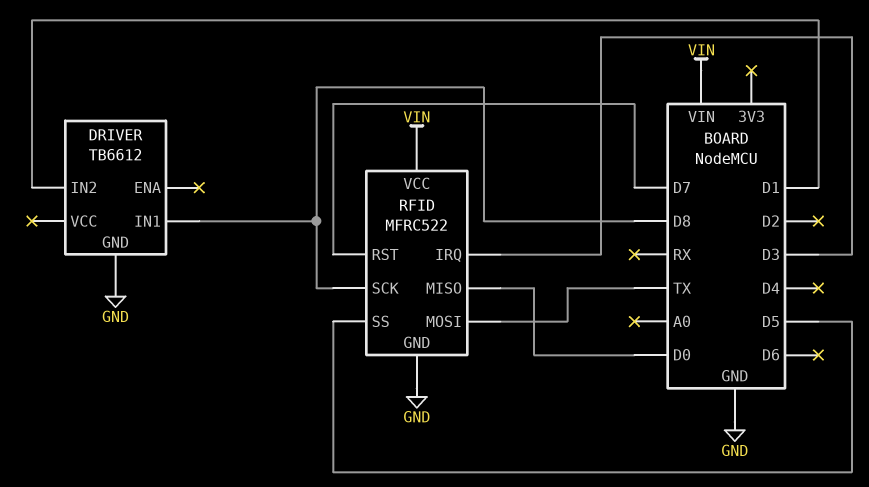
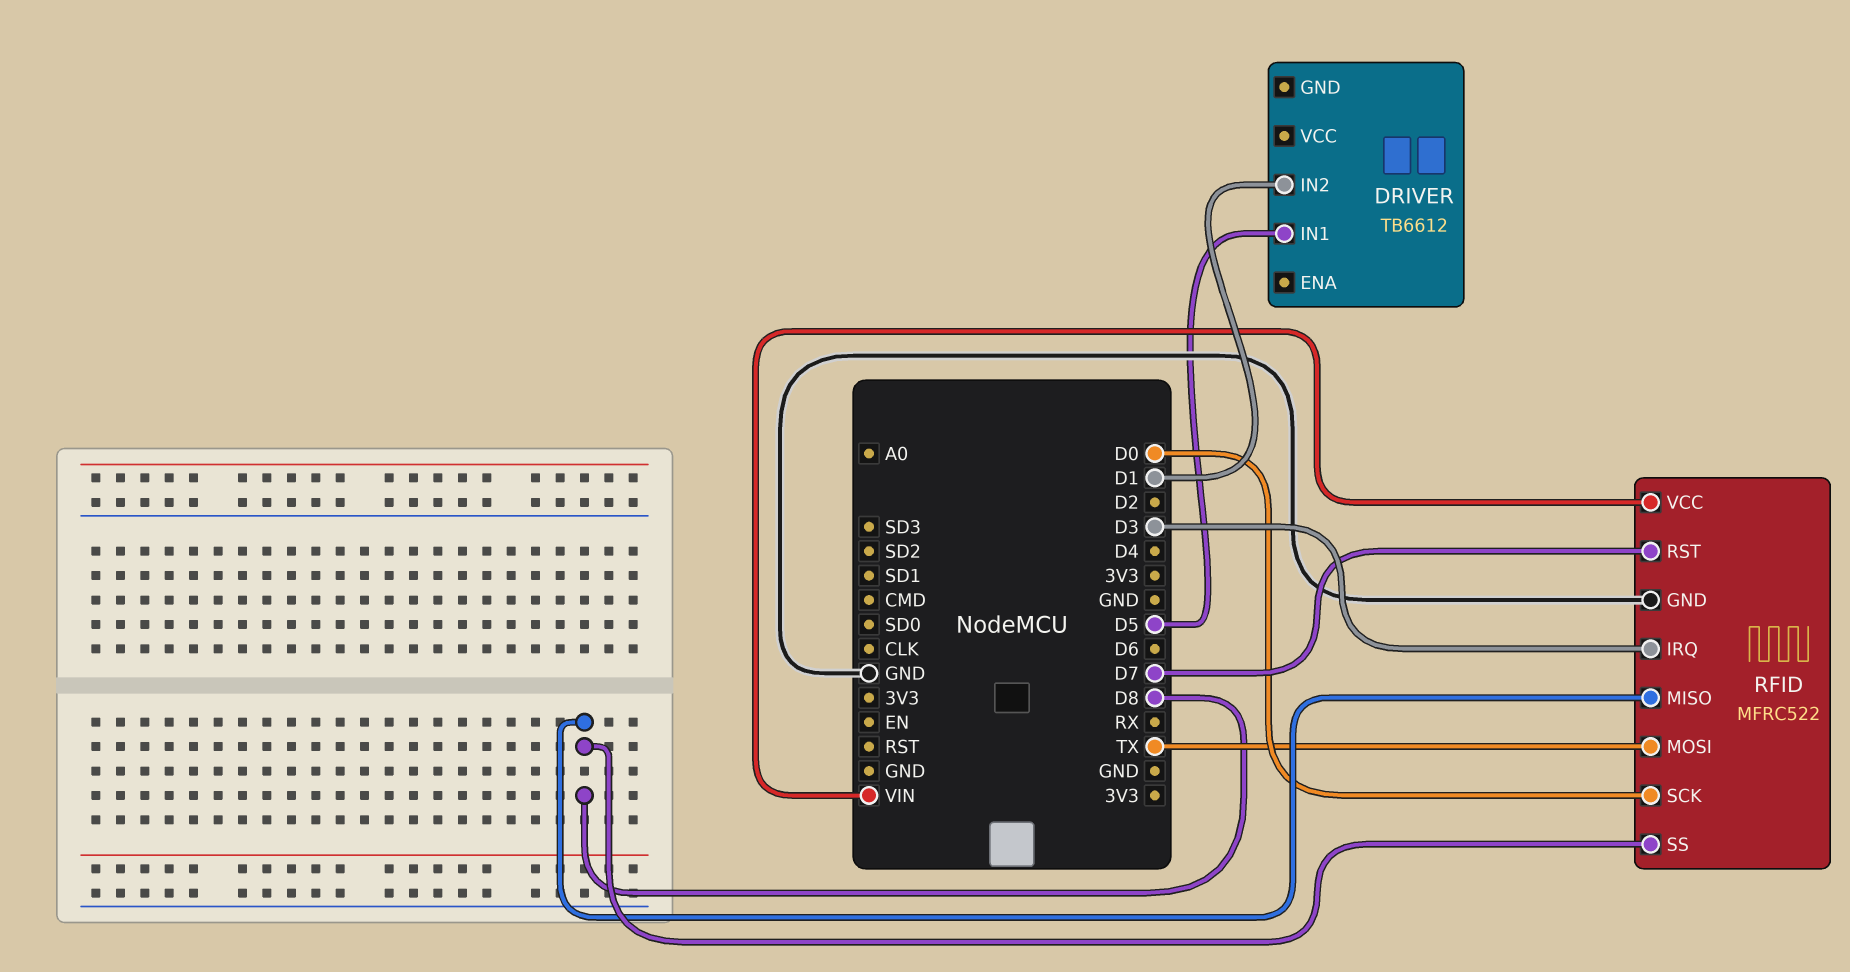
DRIVER pin GND: GND -> none
DRIVER pin IN1: D8 -> D5
RFID pin MISO: D0 -> D8
RFID pin SCK: D8 -> D0
RFID pin SS: D5 -> D8

